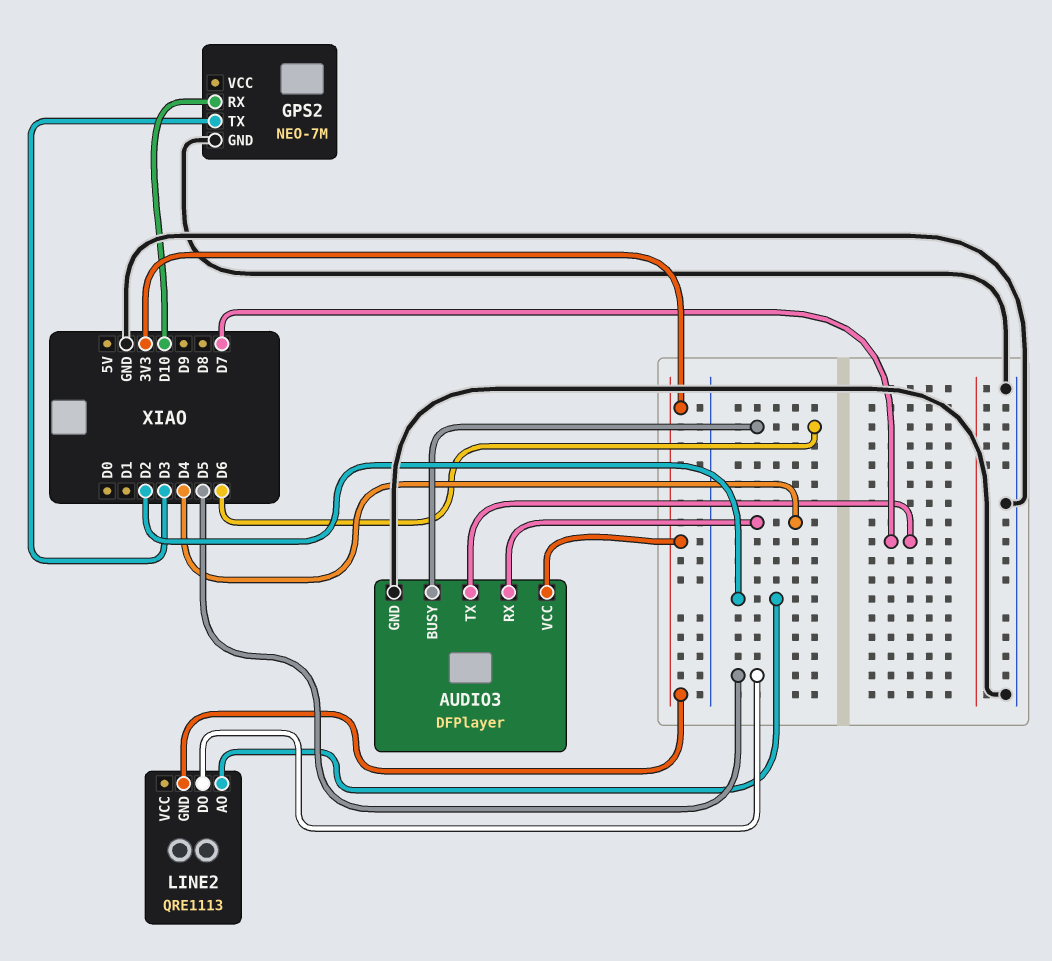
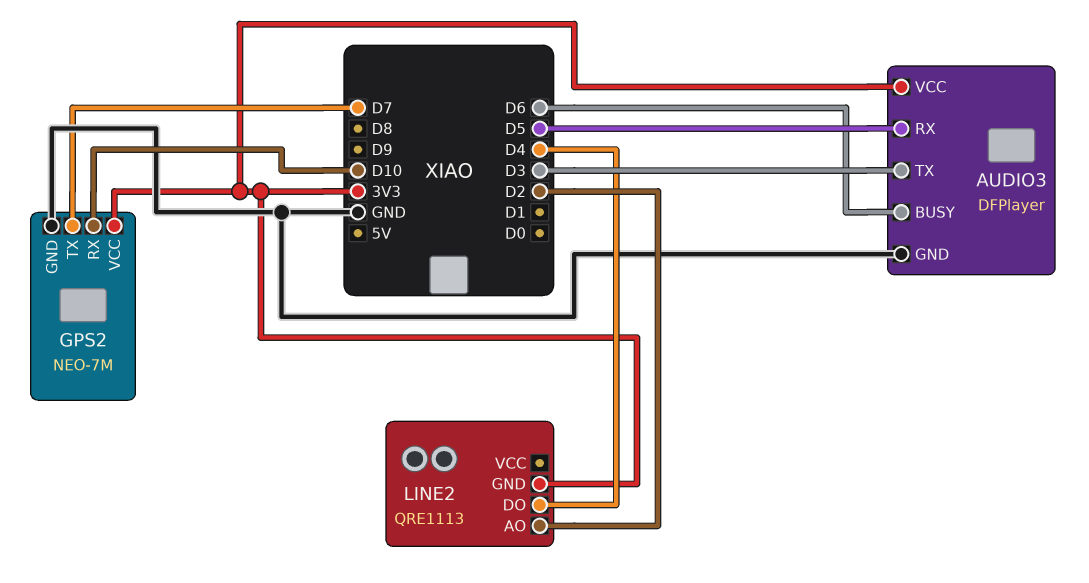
AUDIO3 pin RX: D4 -> D5
AUDIO3 pin TX: D7 -> D3
GPS2 pin TX: D3 -> D7
GPS2 pin VCC: none -> 3V3
LINE2 pin DO: D5 -> D4

